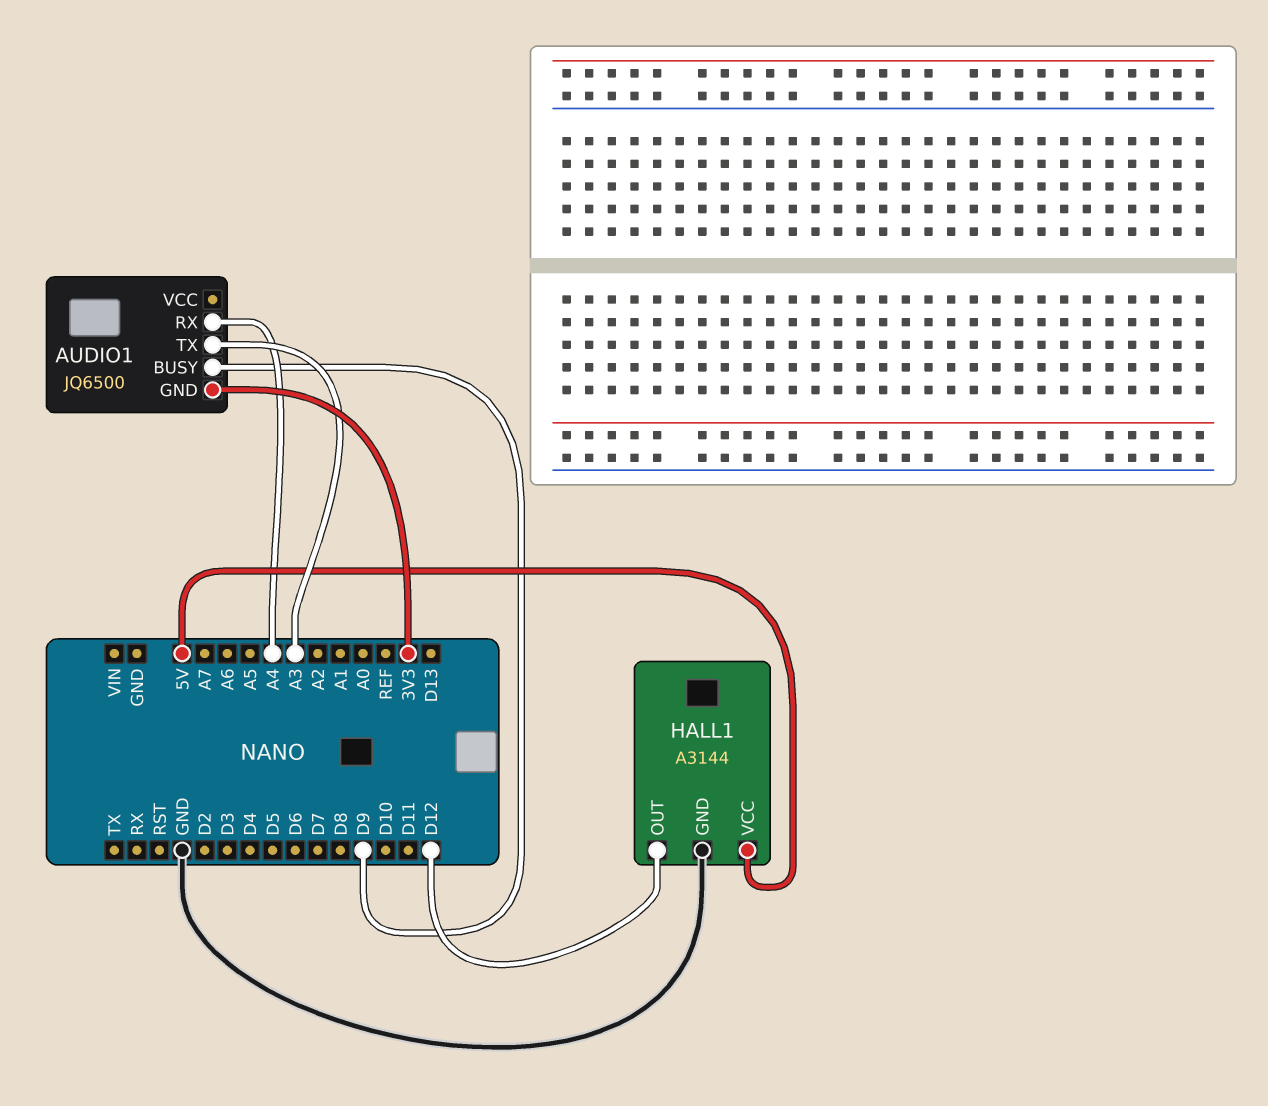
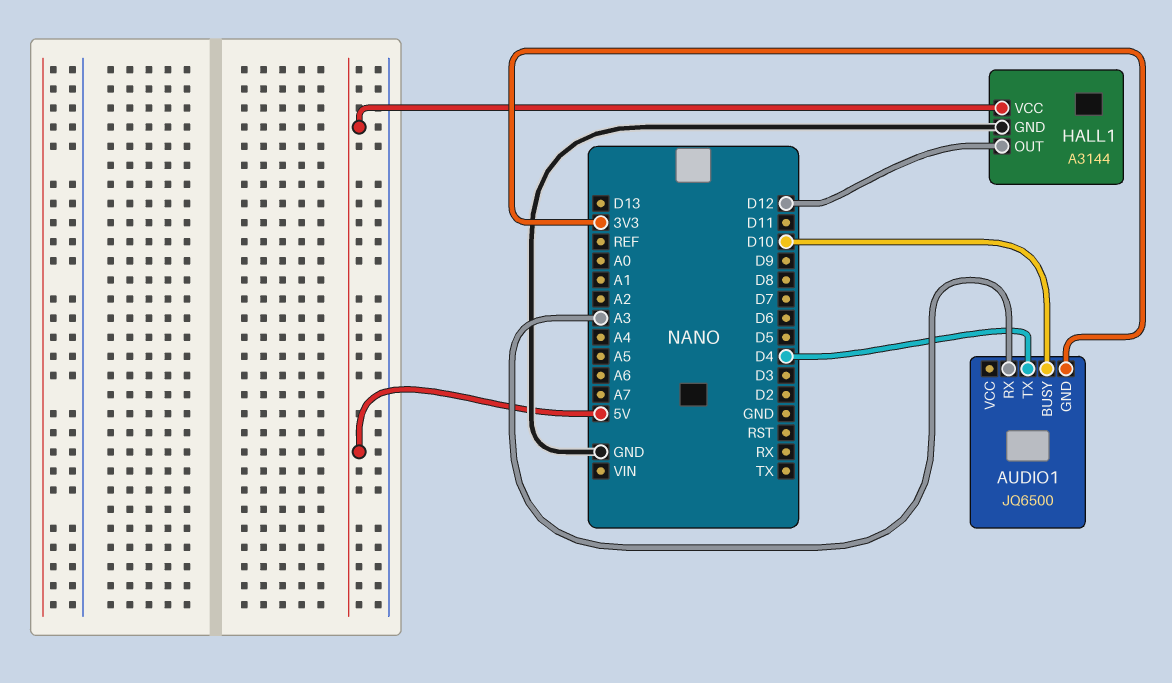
AUDIO1 pin BUSY: D9 -> D10
AUDIO1 pin RX: A4 -> A3
AUDIO1 pin TX: A3 -> D4

